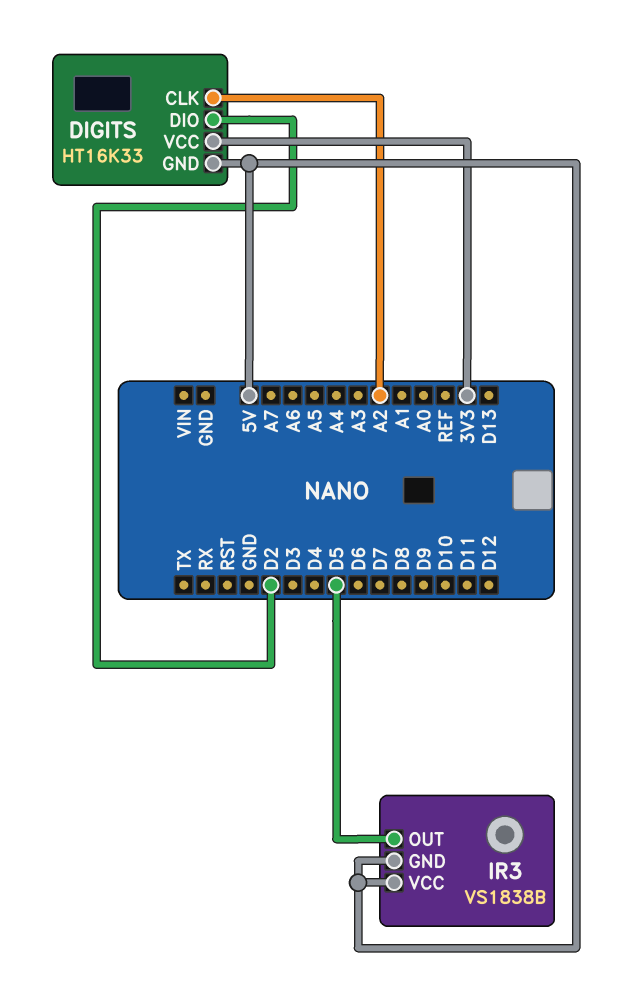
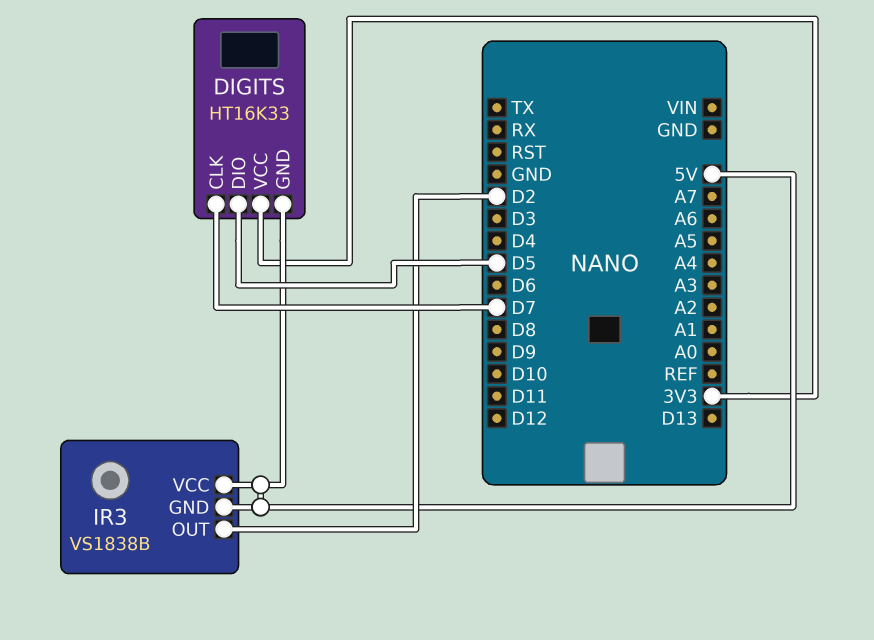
DIGITS pin CLK: A2 -> D7
DIGITS pin DIO: D2 -> D5
IR3 pin OUT: D5 -> D2

